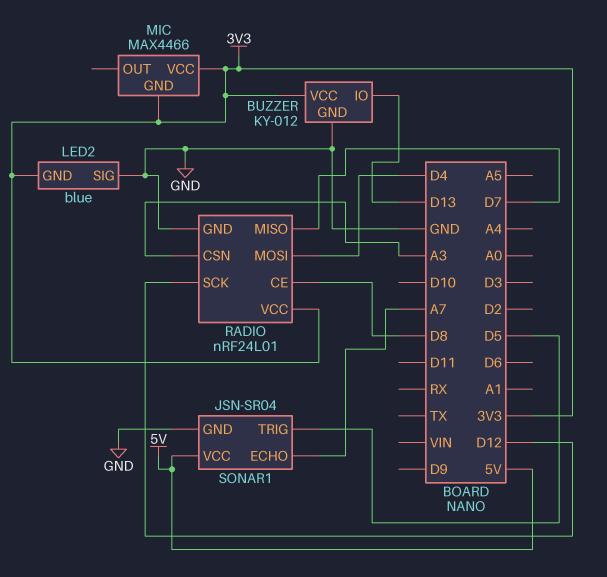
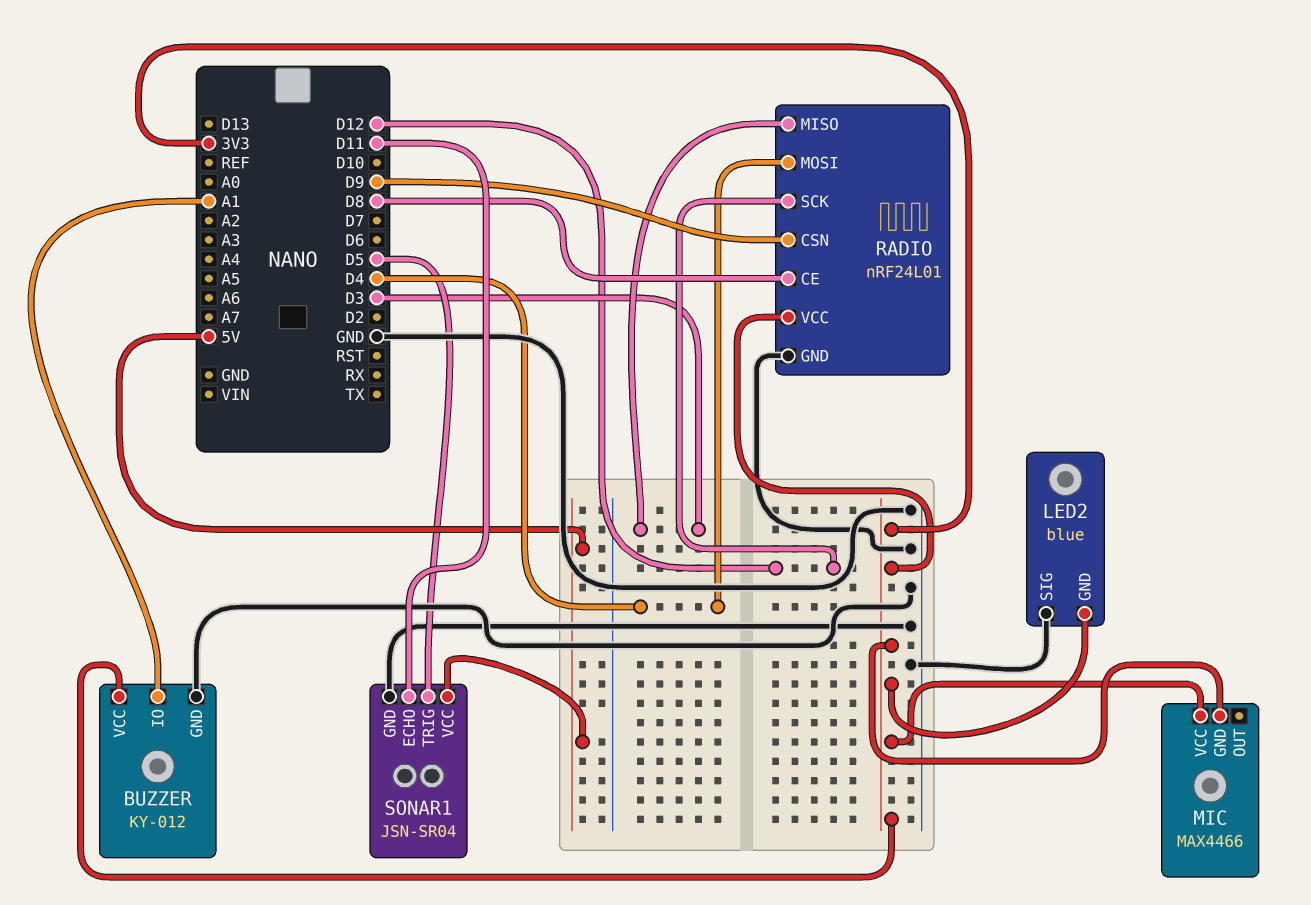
BUZZER pin IO: D13 -> A1
RADIO pin CSN: A3 -> D9
RADIO pin MISO: D7 -> D3
SONAR1 pin ECHO: A7 -> D11

